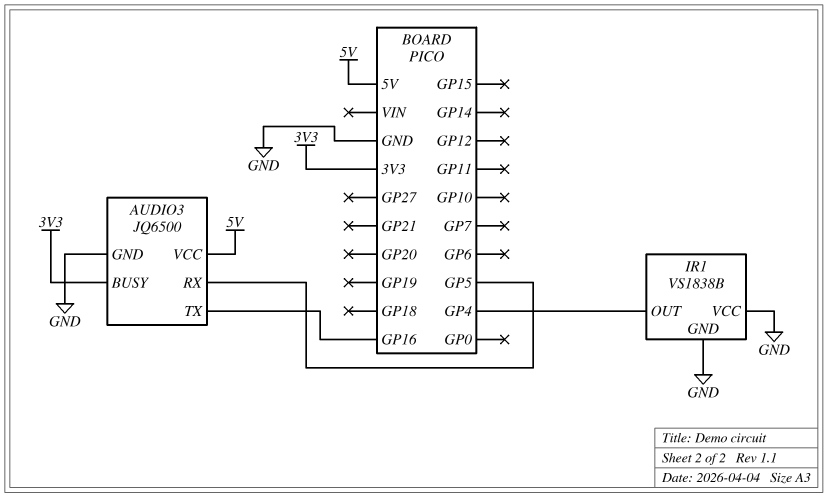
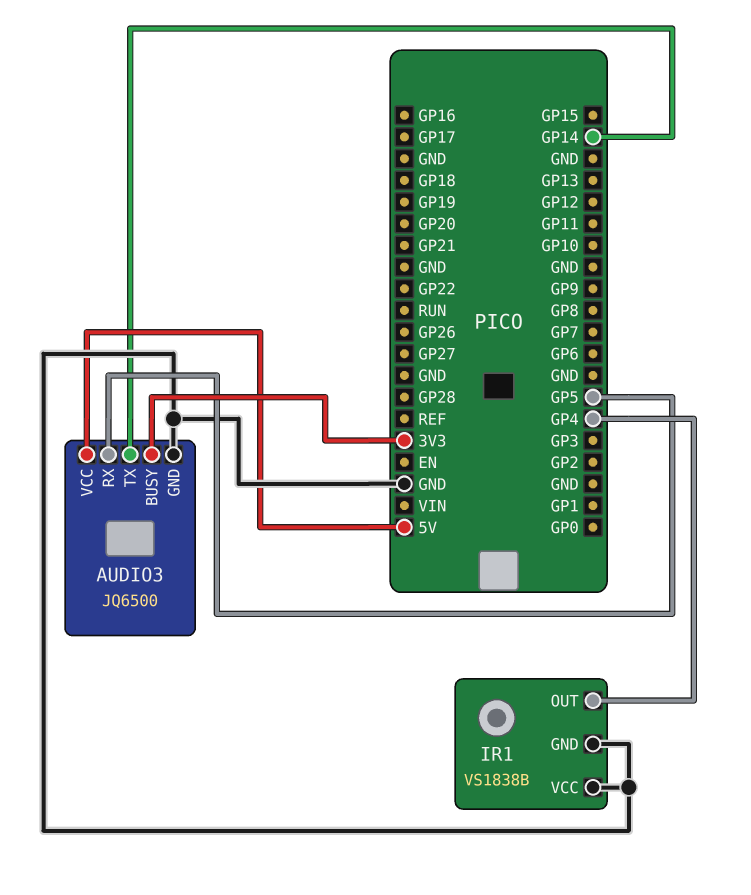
AUDIO3 pin TX: GP16 -> GP14

